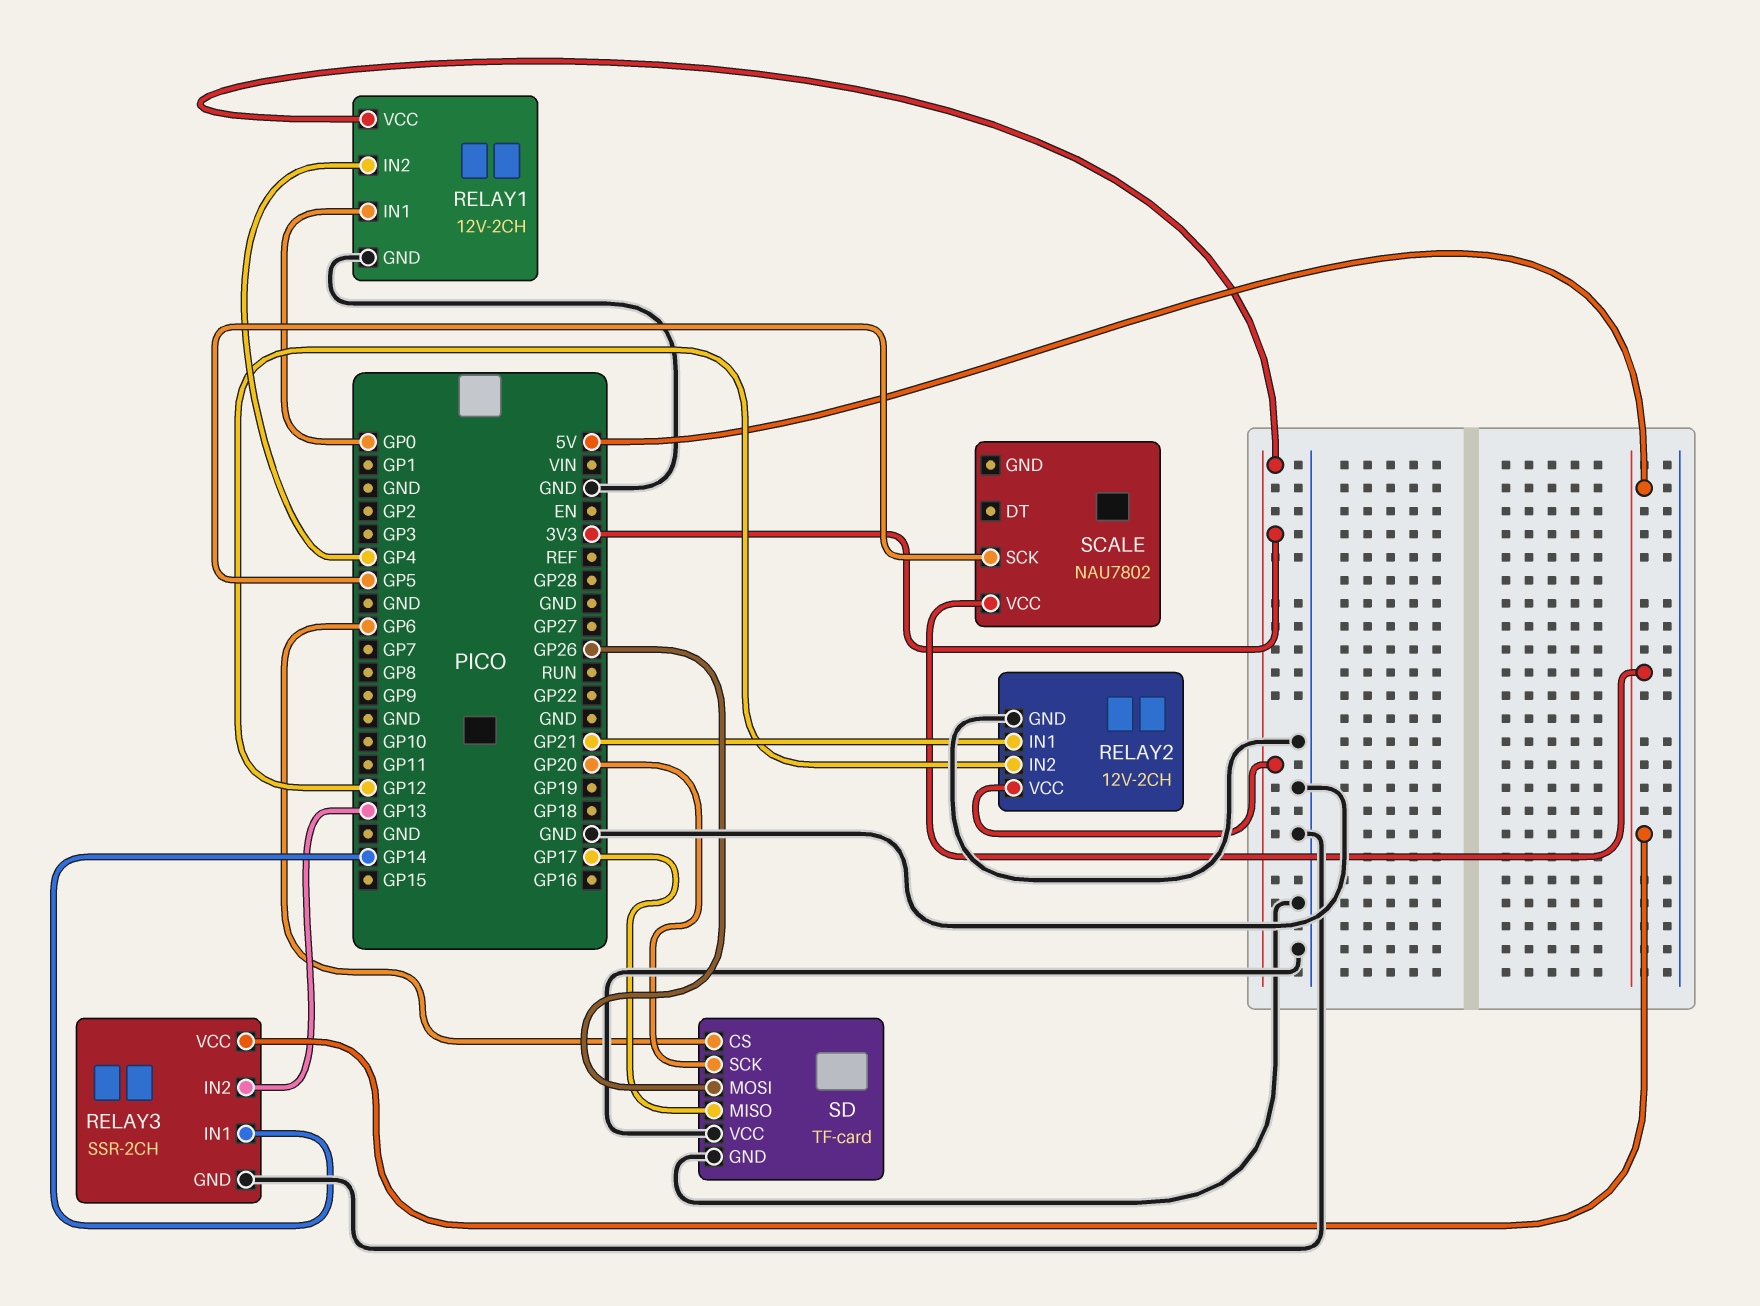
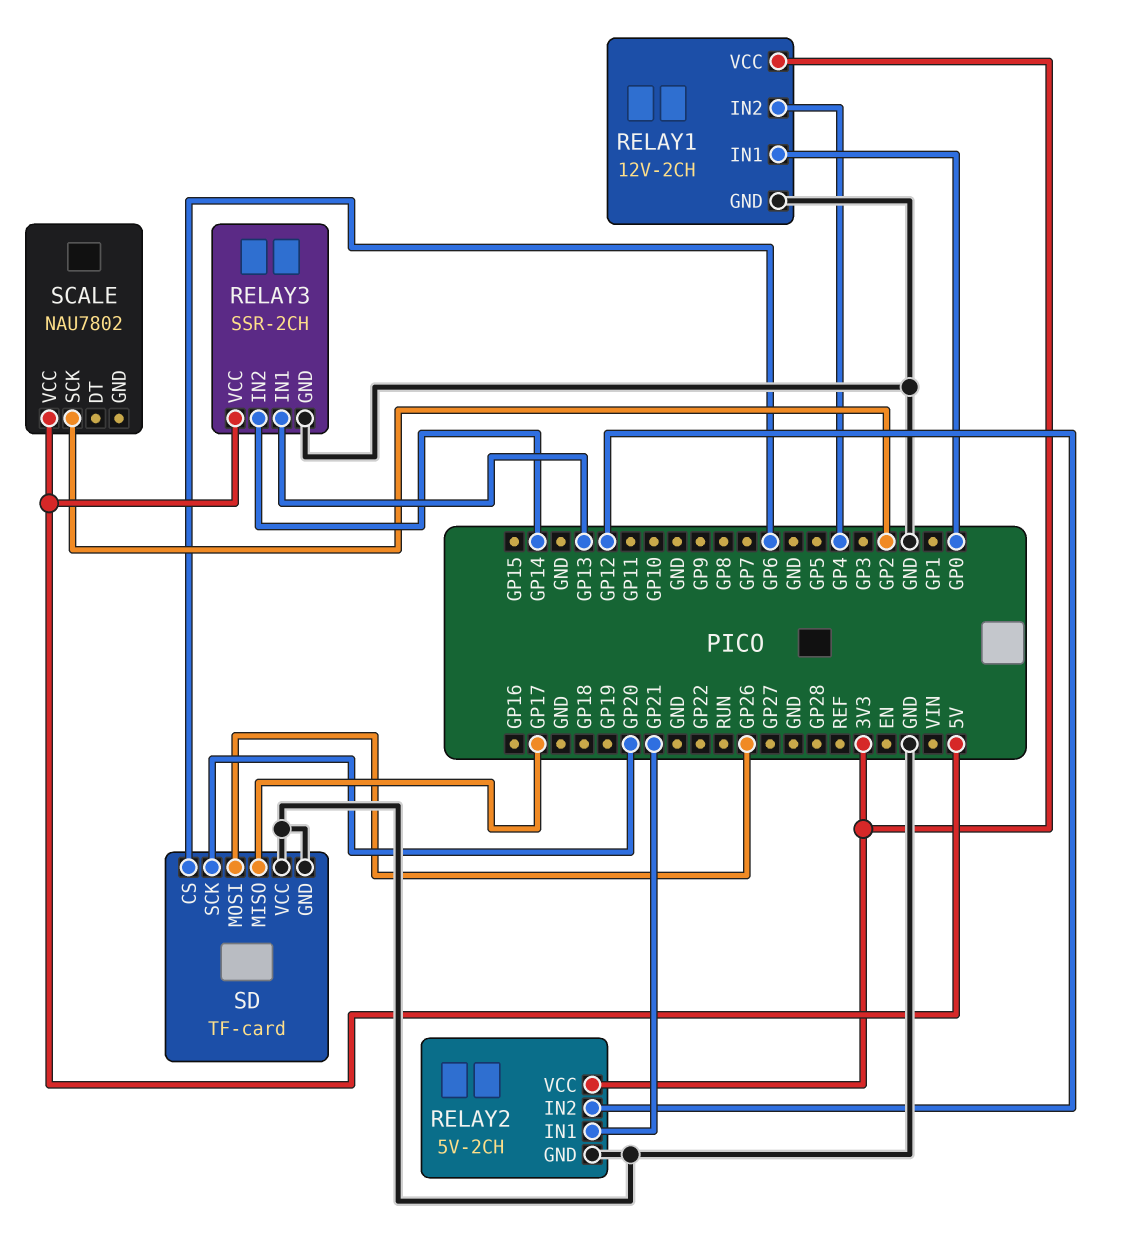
RELAY2: 12V-2CH -> 5V-2CH
RELAY3 pin IN1: GP14 -> GP13
RELAY3 pin IN2: GP13 -> GP14
SCALE pin SCK: GP5 -> GP2

